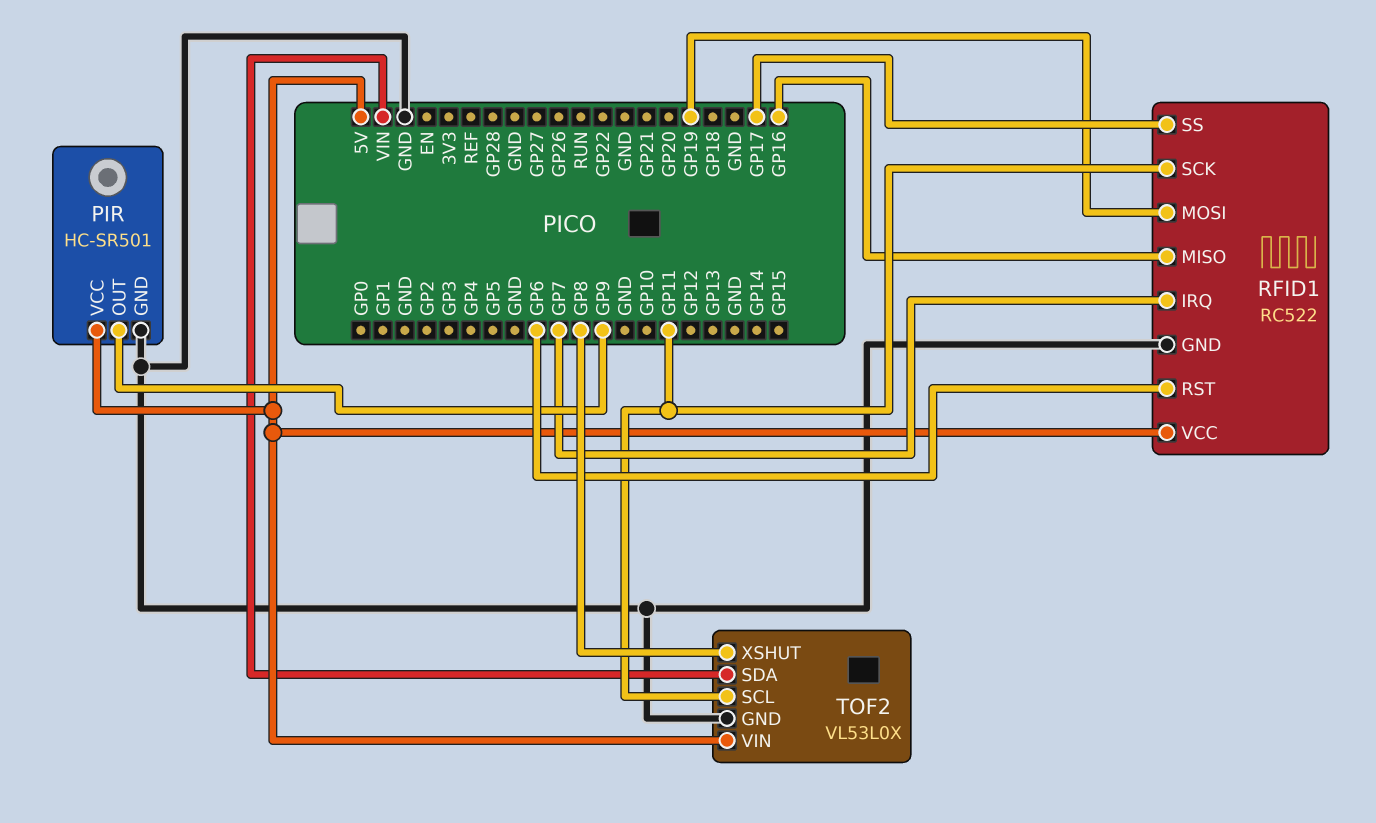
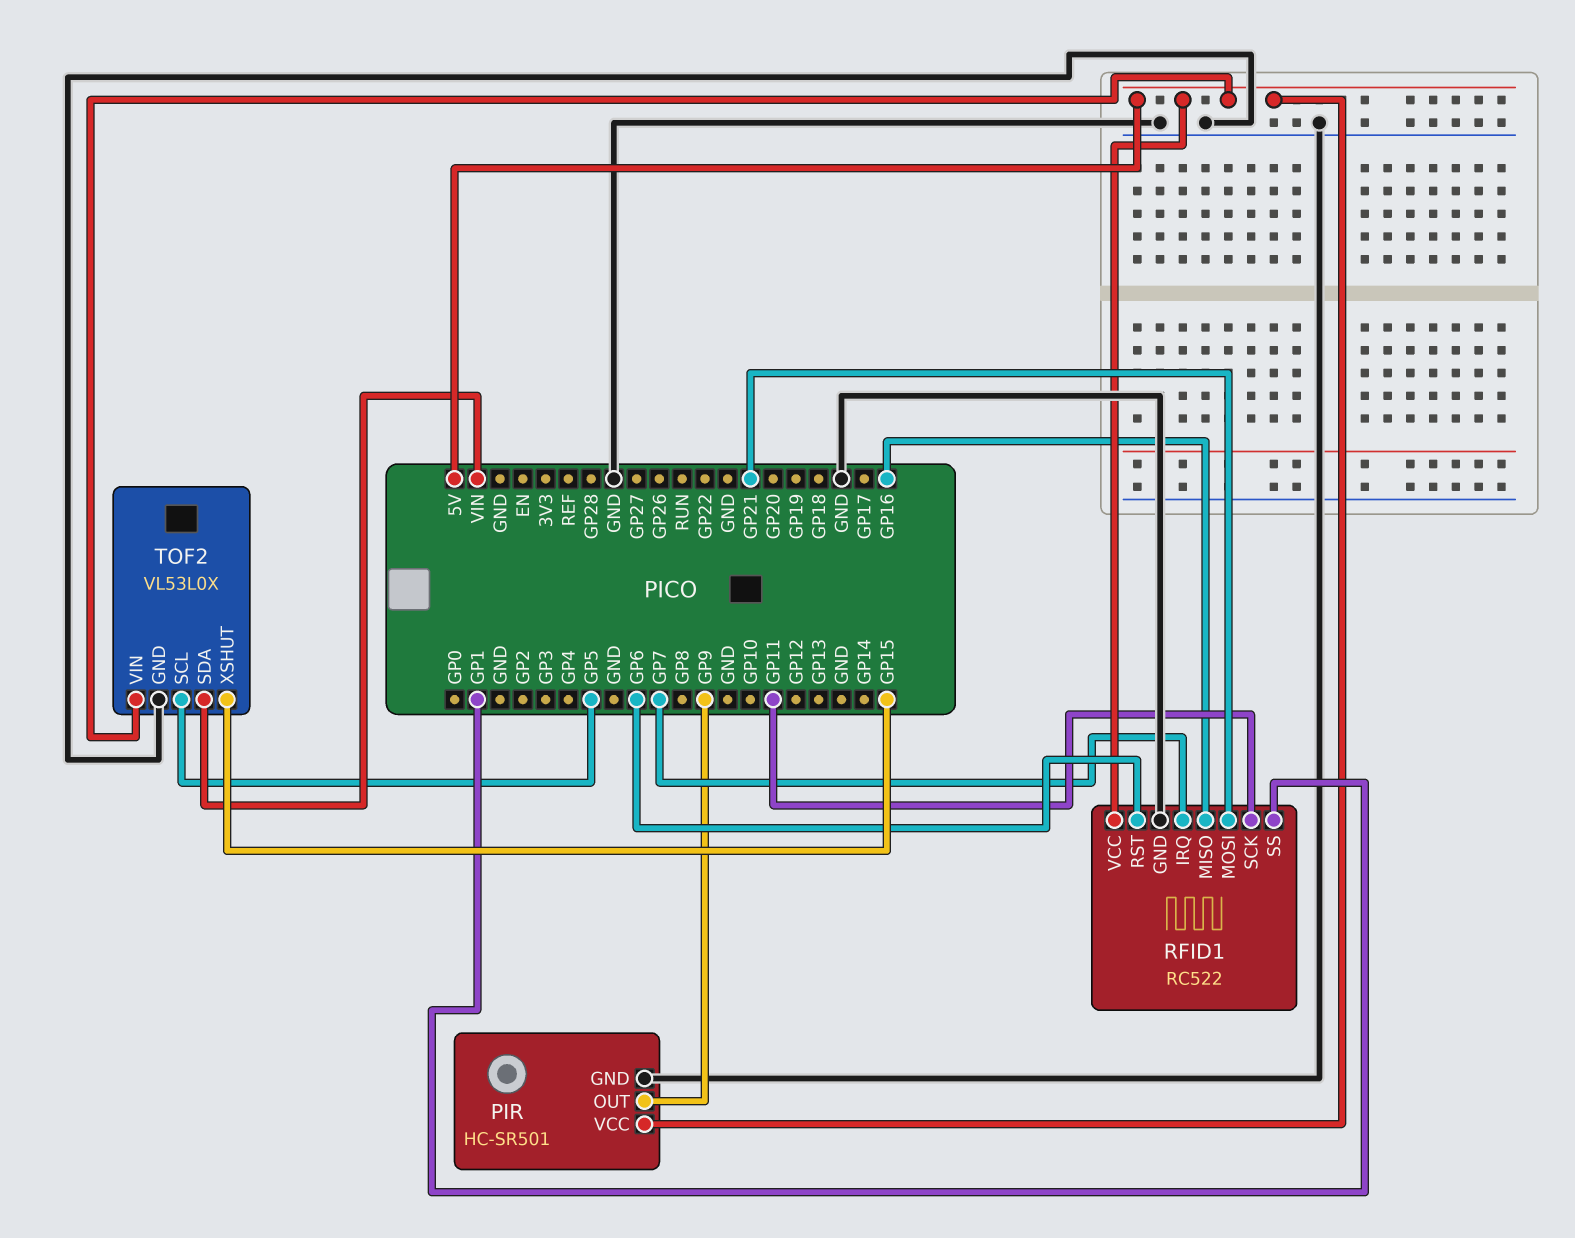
RFID1 pin MOSI: GP19 -> GP21
RFID1 pin SS: GP17 -> GP1
TOF2 pin SCL: GP11 -> GP5
TOF2 pin XSHUT: GP8 -> GP15

